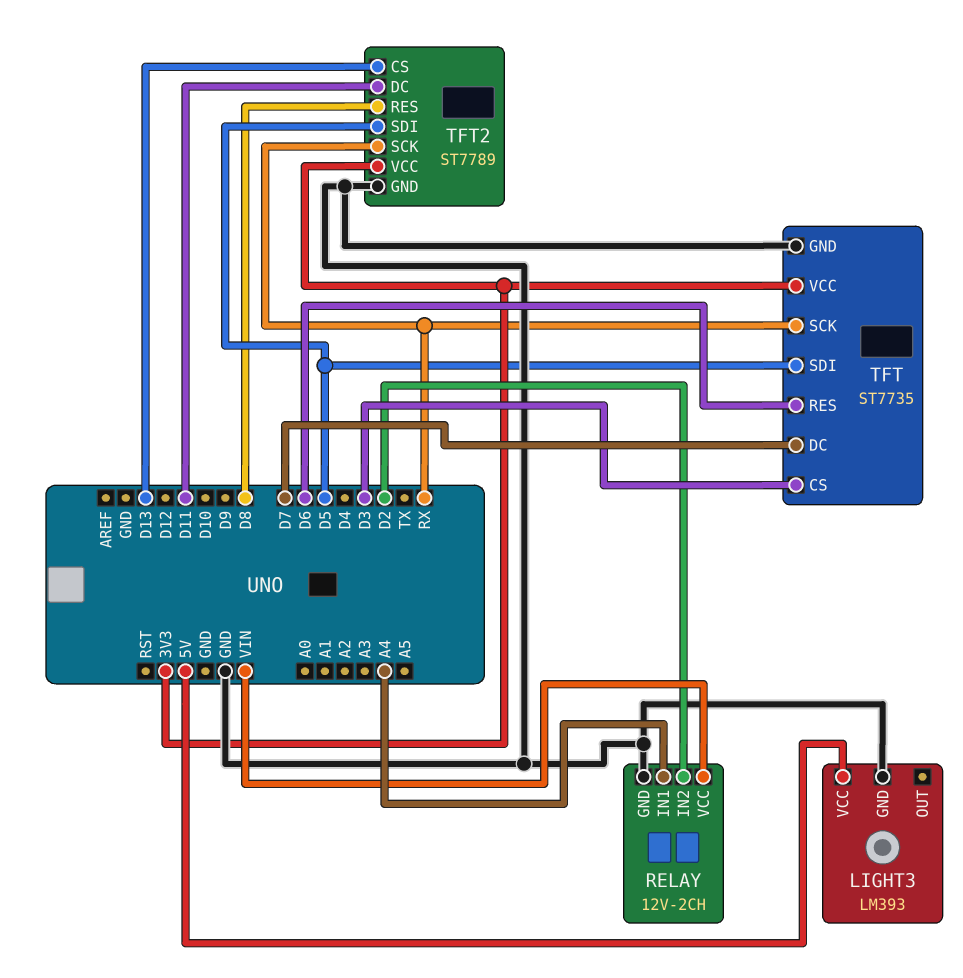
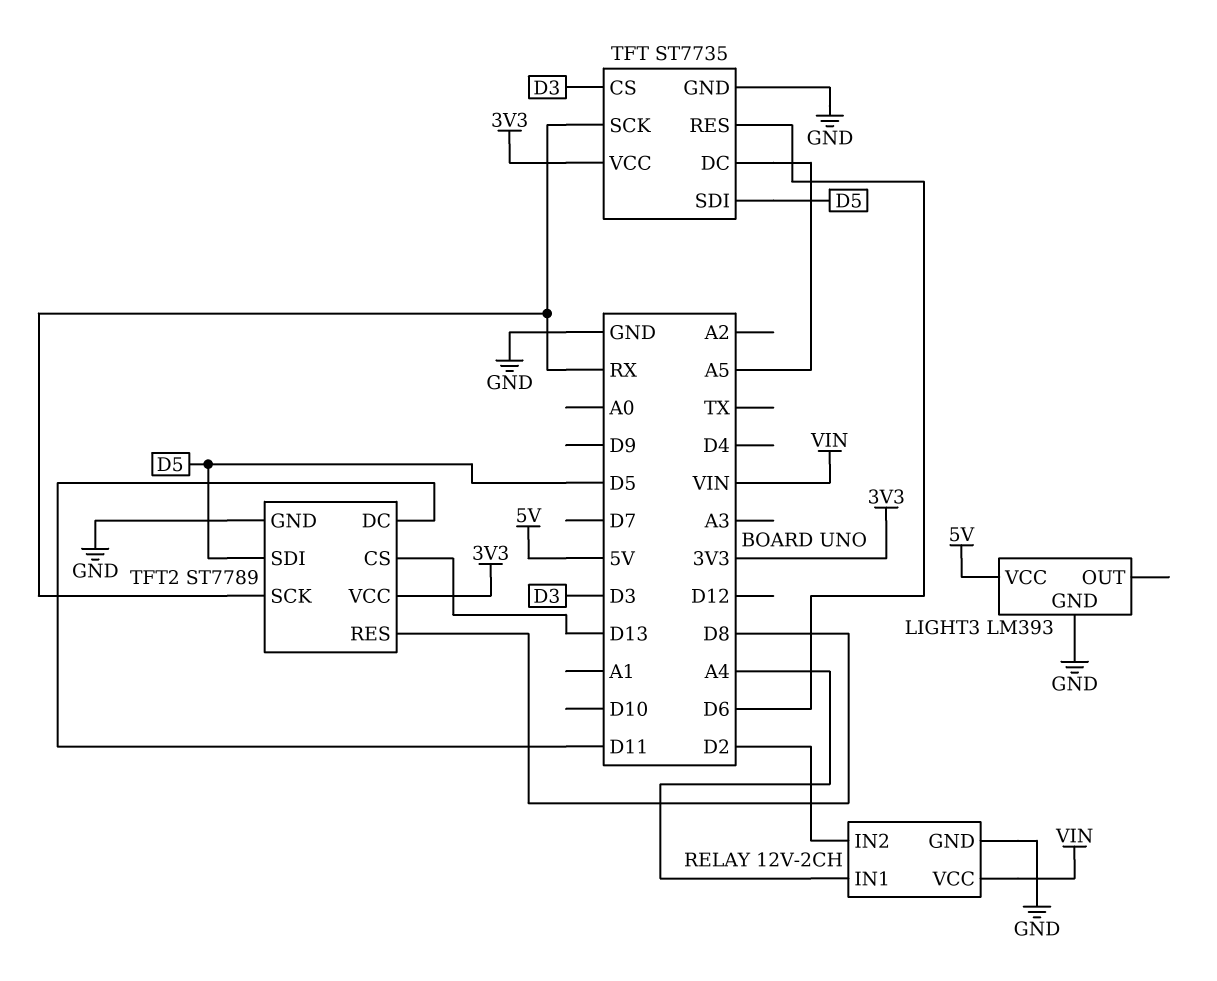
TFT pin DC: D7 -> A5

